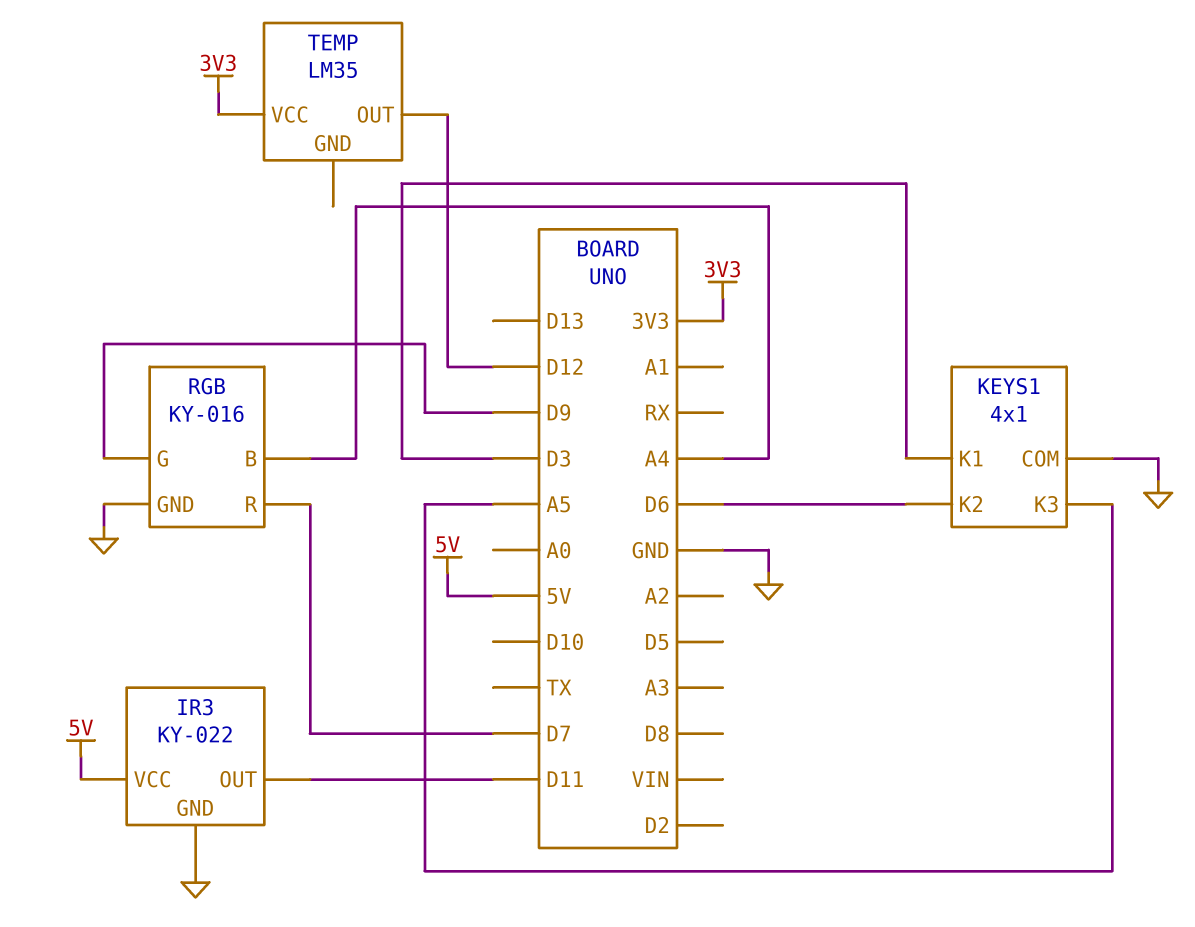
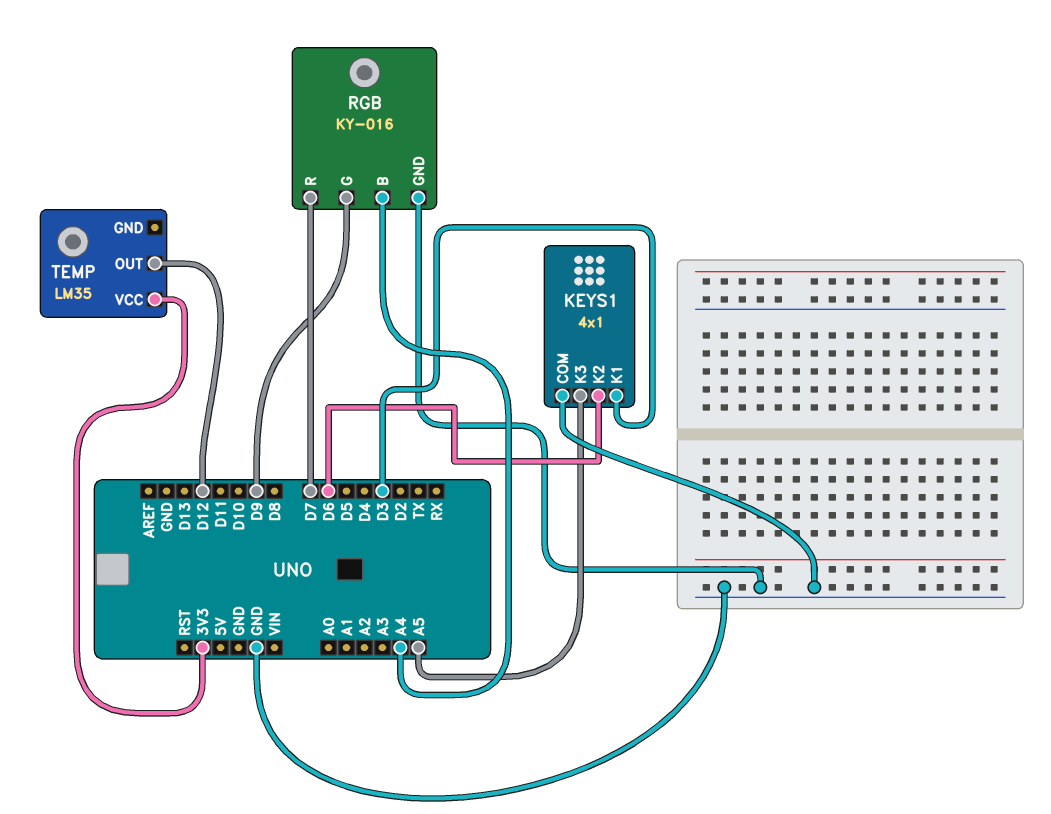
IR3: KY-022 -> none
IR3 pin GND: GND -> none
IR3 pin OUT: D11 -> none
IR3 pin VCC: 5V -> none

